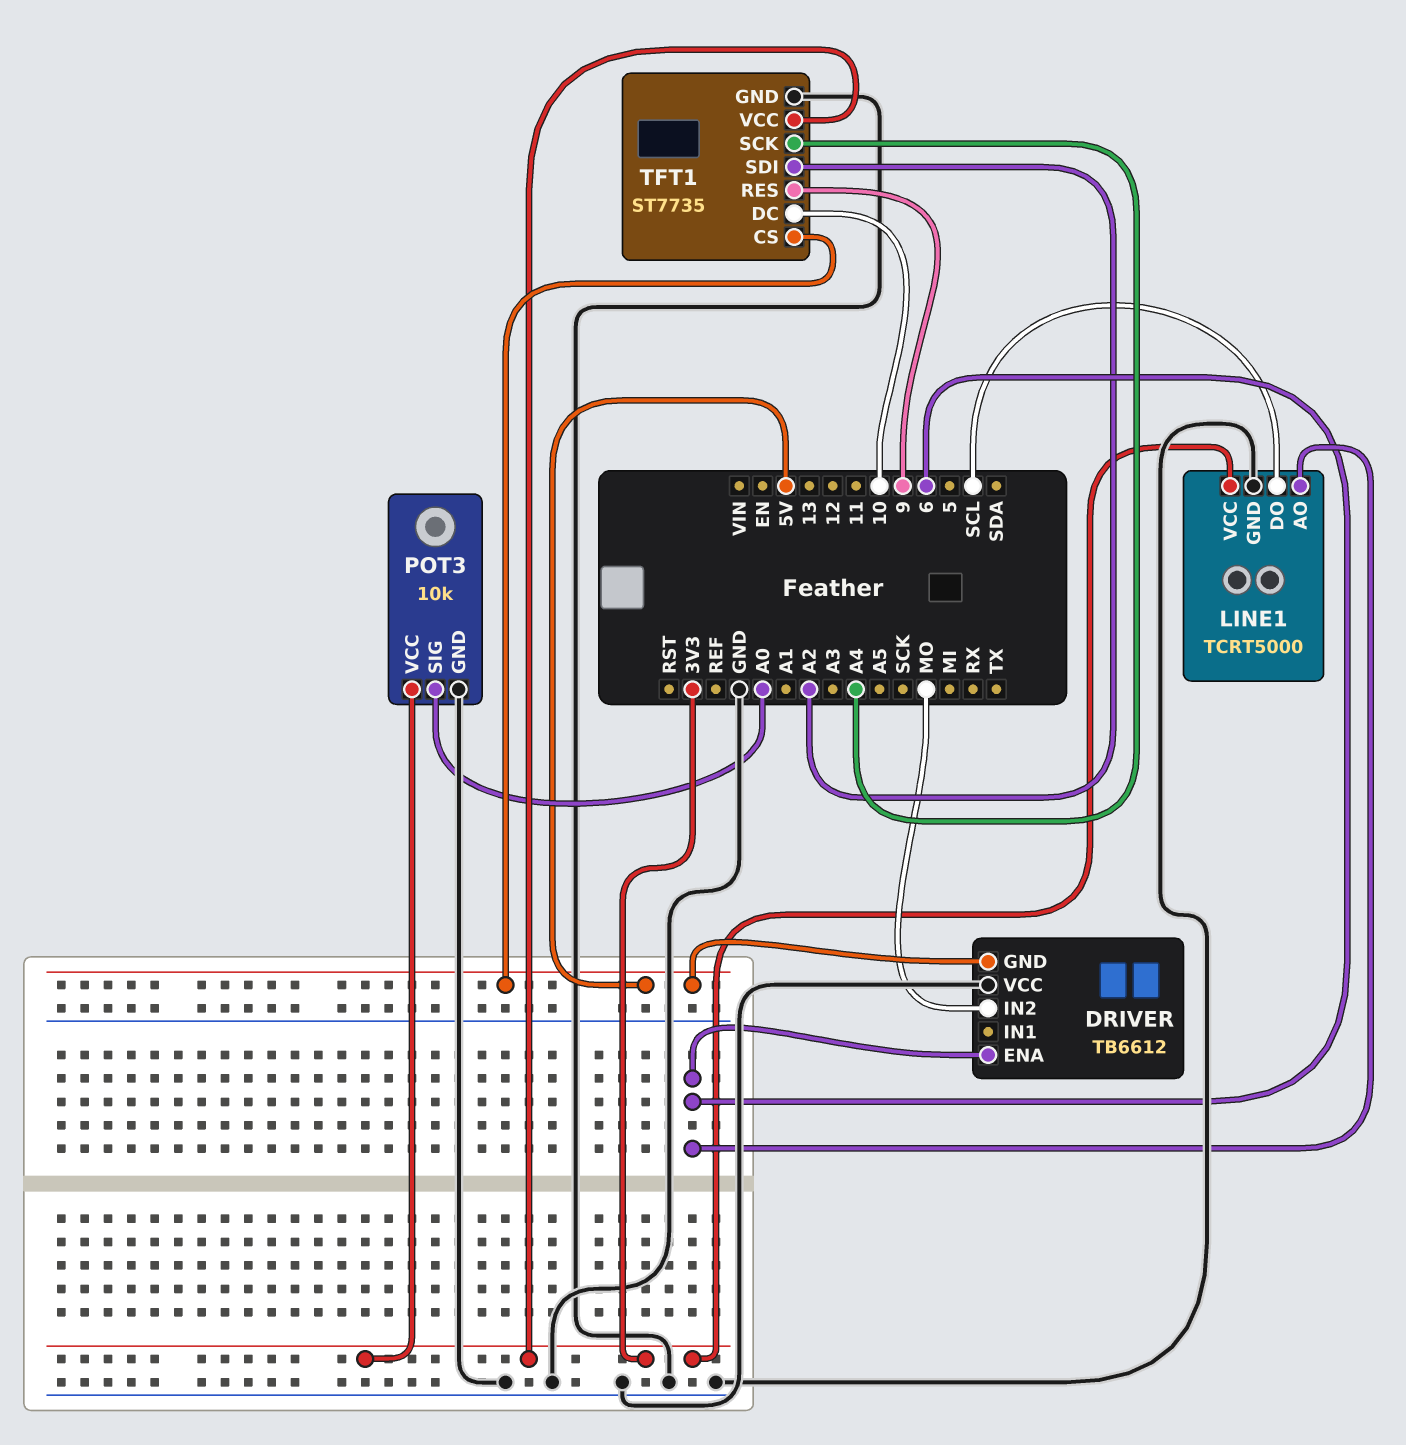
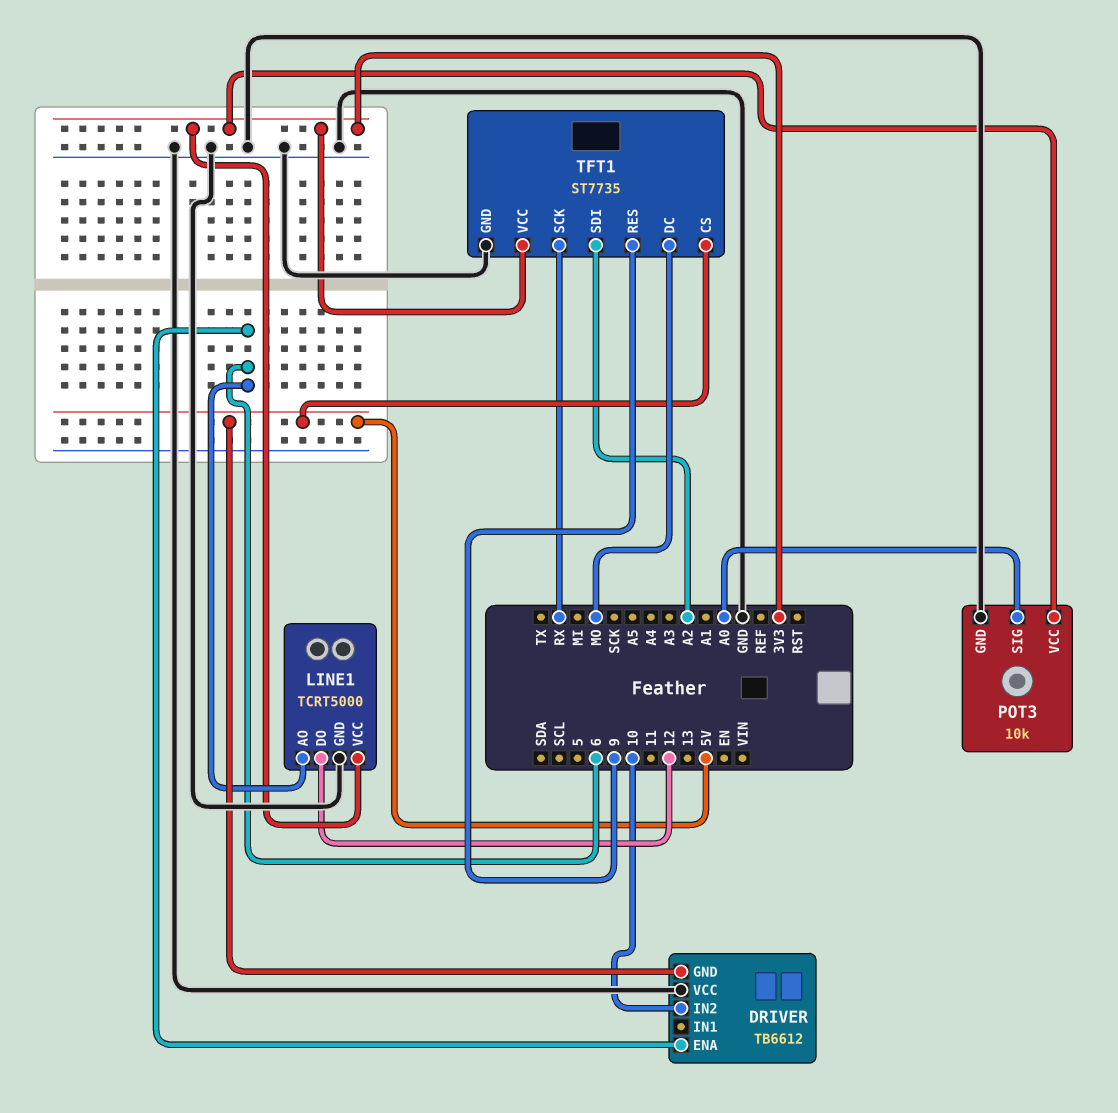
DRIVER pin IN2: MO -> 10
LINE1 pin DO: SCL -> 12
TFT1 pin DC: 10 -> MO
TFT1 pin SCK: A4 -> RX

